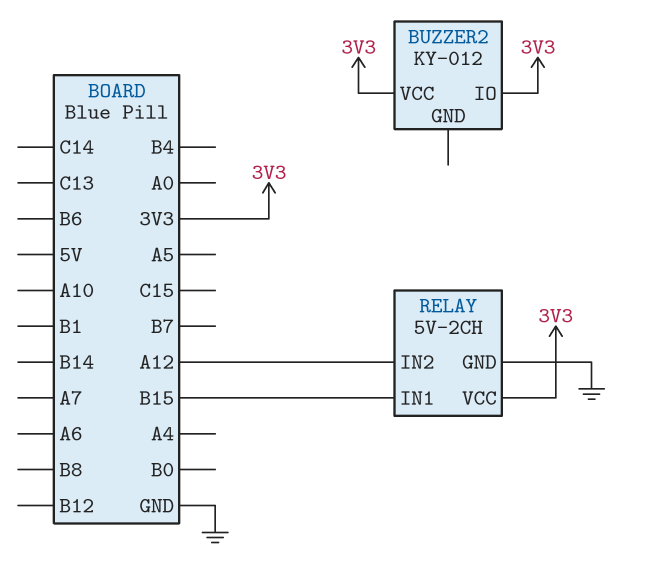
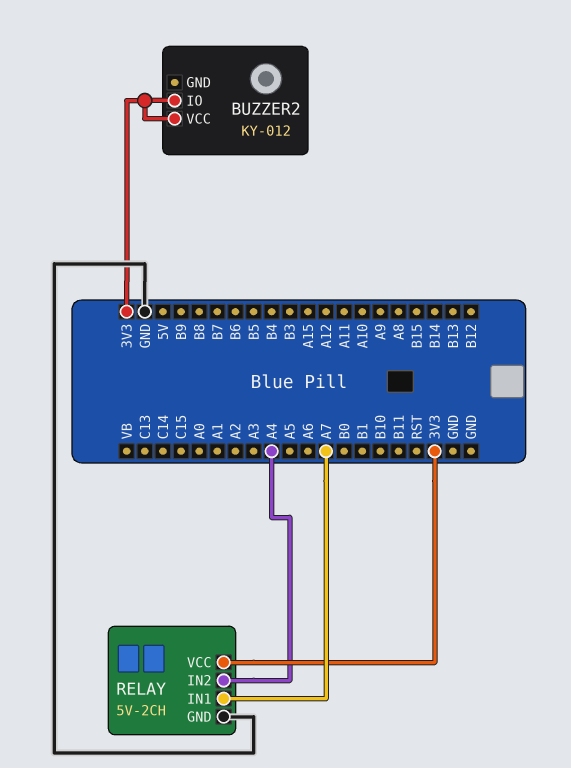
RELAY pin IN1: B15 -> A7
RELAY pin IN2: A12 -> A4

